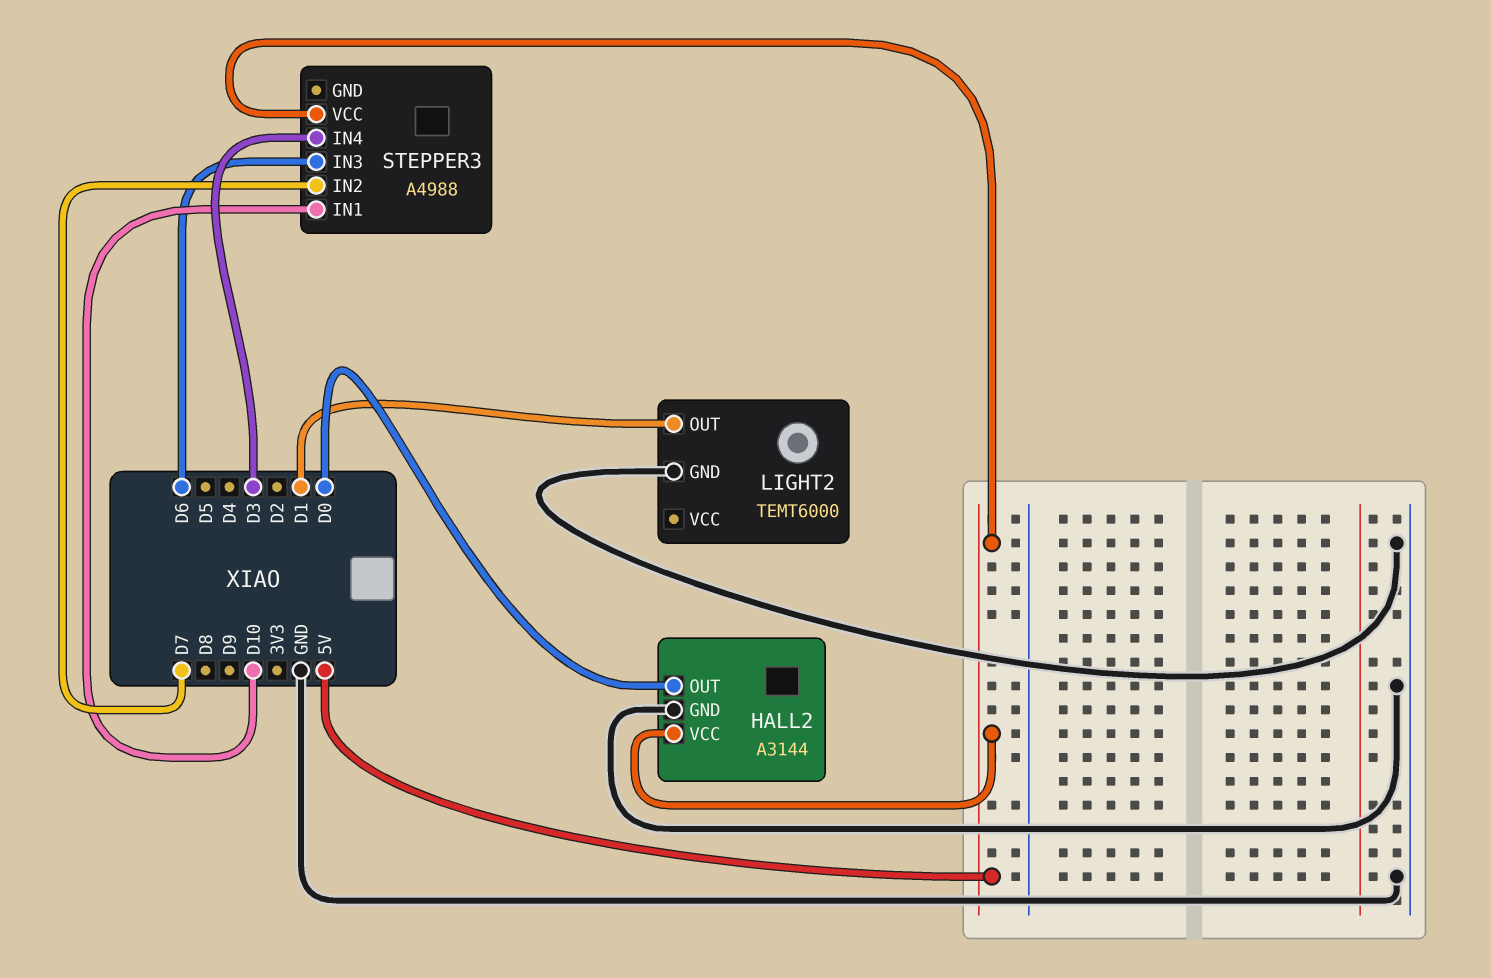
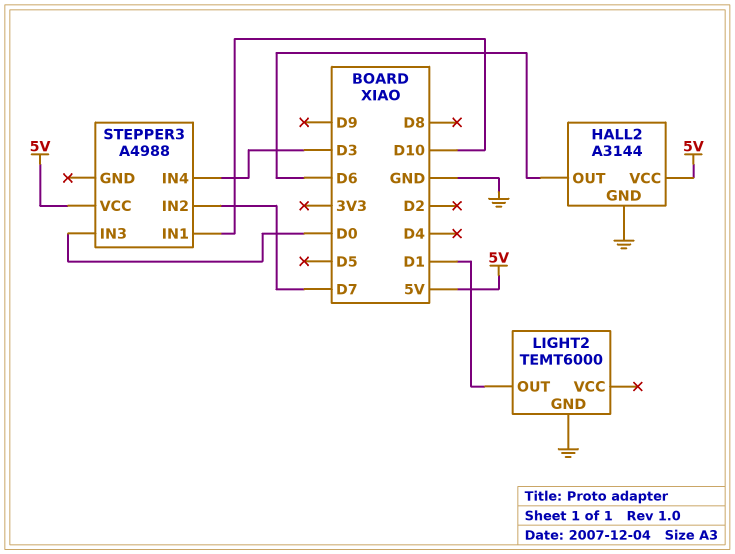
HALL2 pin OUT: D0 -> D6
STEPPER3 pin IN3: D6 -> D0

